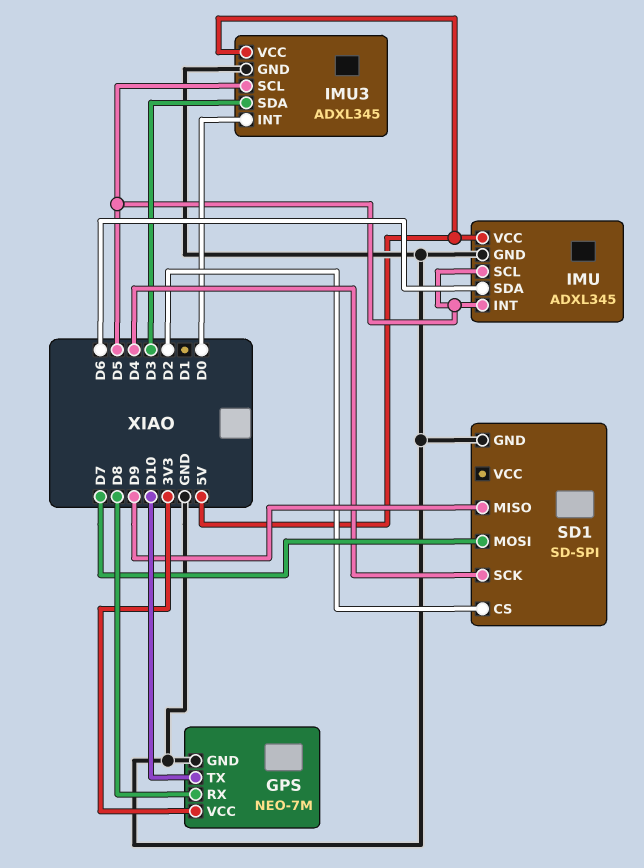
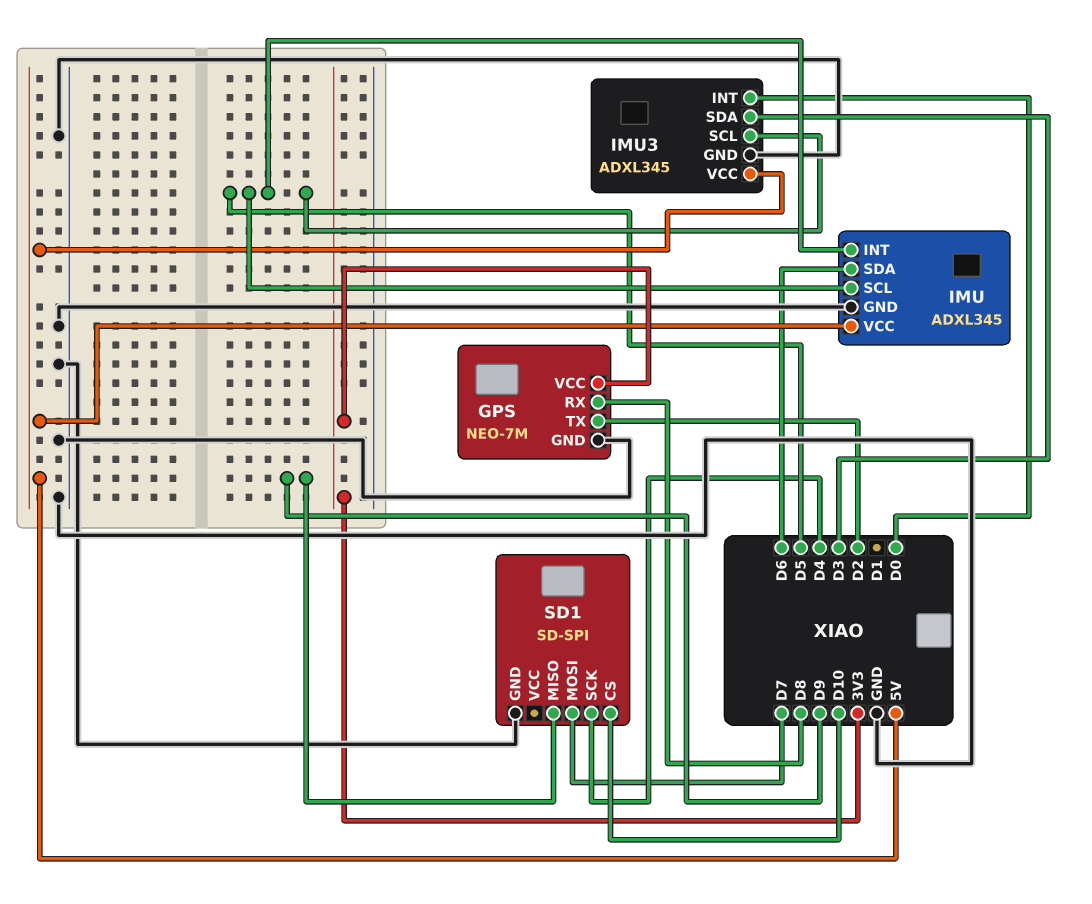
GPS pin TX: D10 -> D2
SD1 pin CS: D2 -> D10

